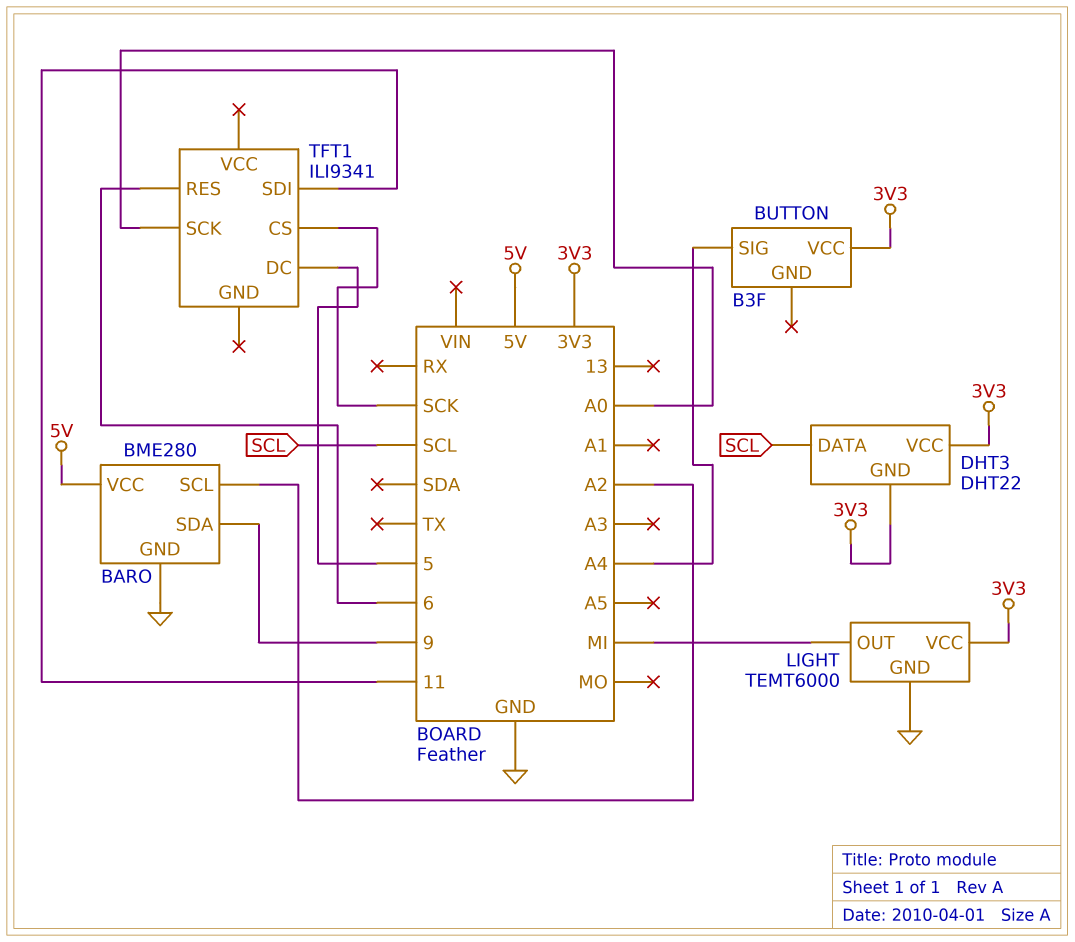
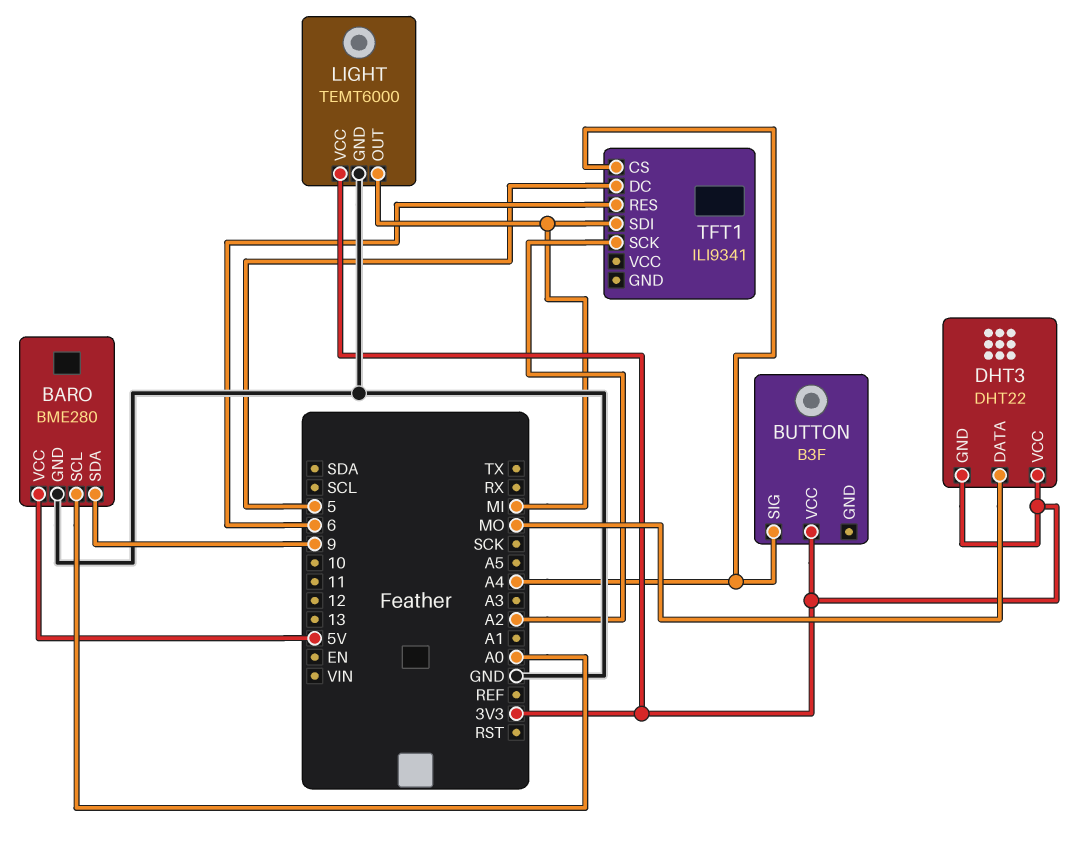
BARO pin SCL: A2 -> A0
DHT3 pin DATA: SCL -> MO
TFT1 pin CS: SCK -> A4
TFT1 pin SCK: A0 -> A2
TFT1 pin SDI: 11 -> MI

